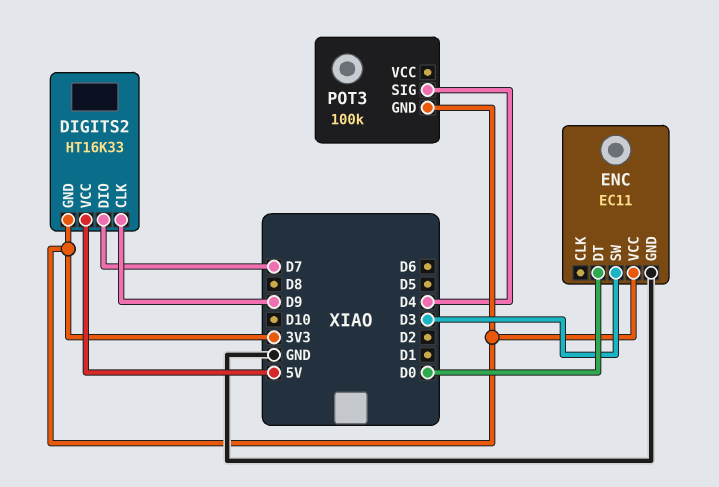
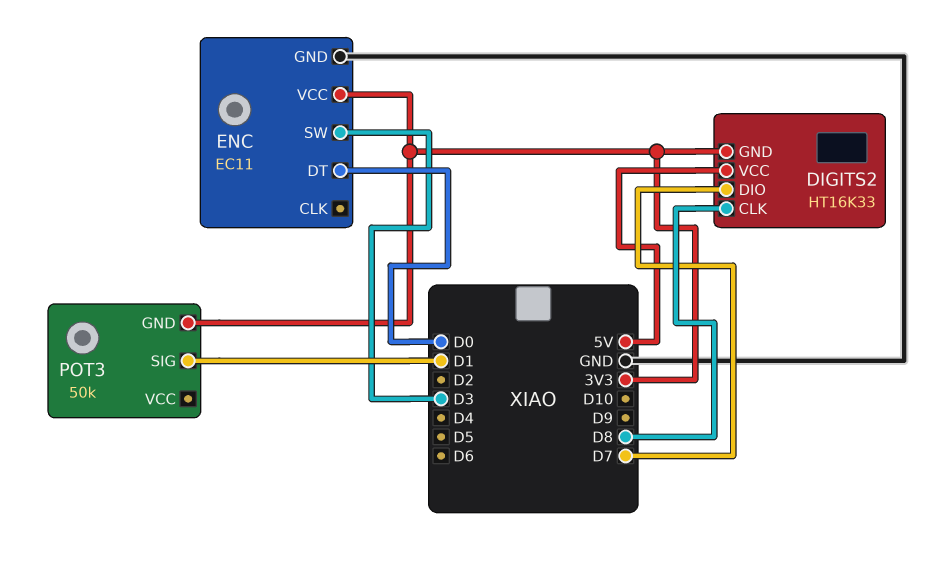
DIGITS2 pin CLK: D9 -> D8
POT3: 100k -> 50k
POT3 pin SIG: D4 -> D1

